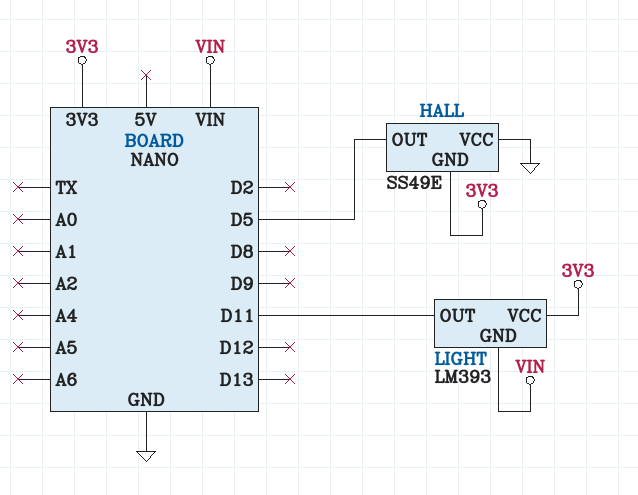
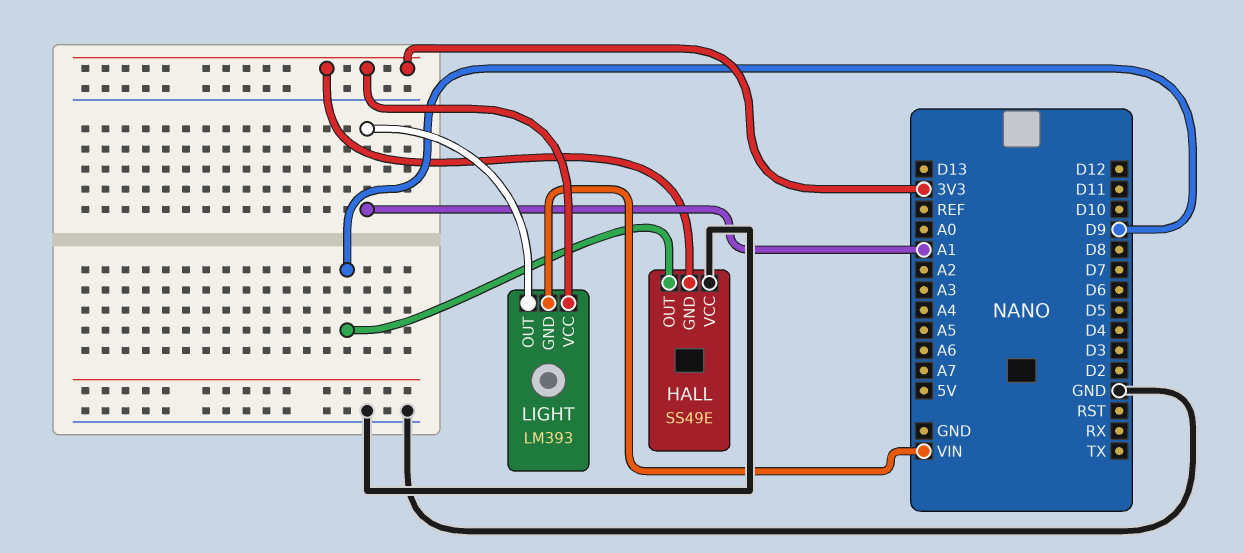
HALL pin OUT: D5 -> D9
LIGHT pin OUT: D11 -> A1

